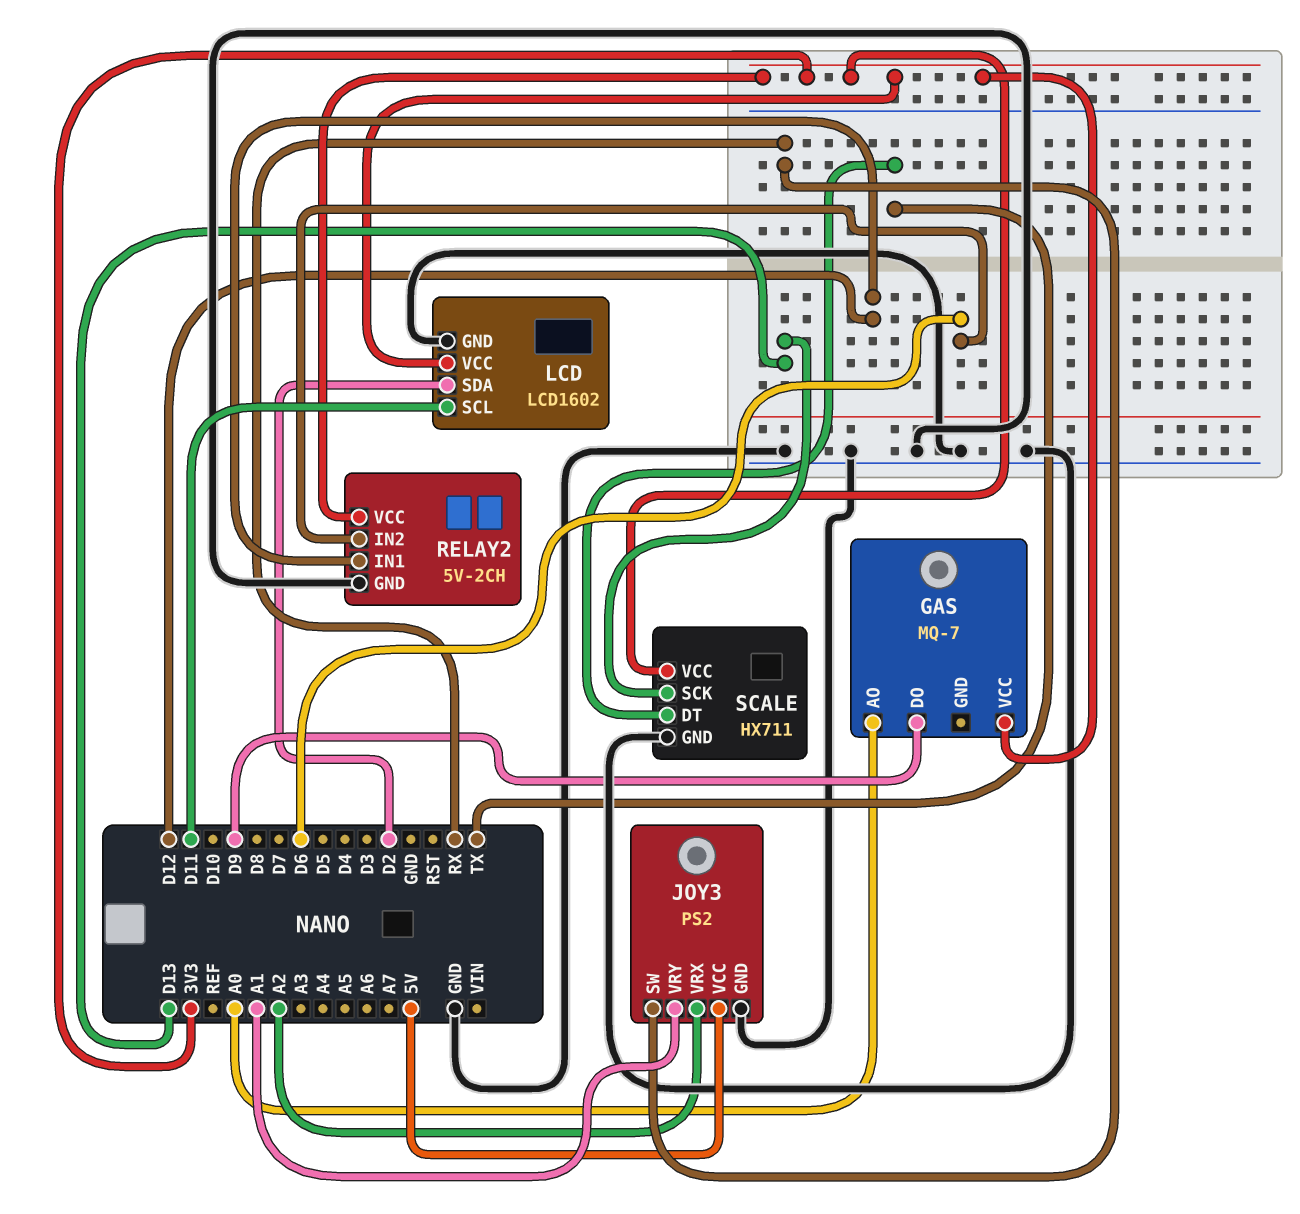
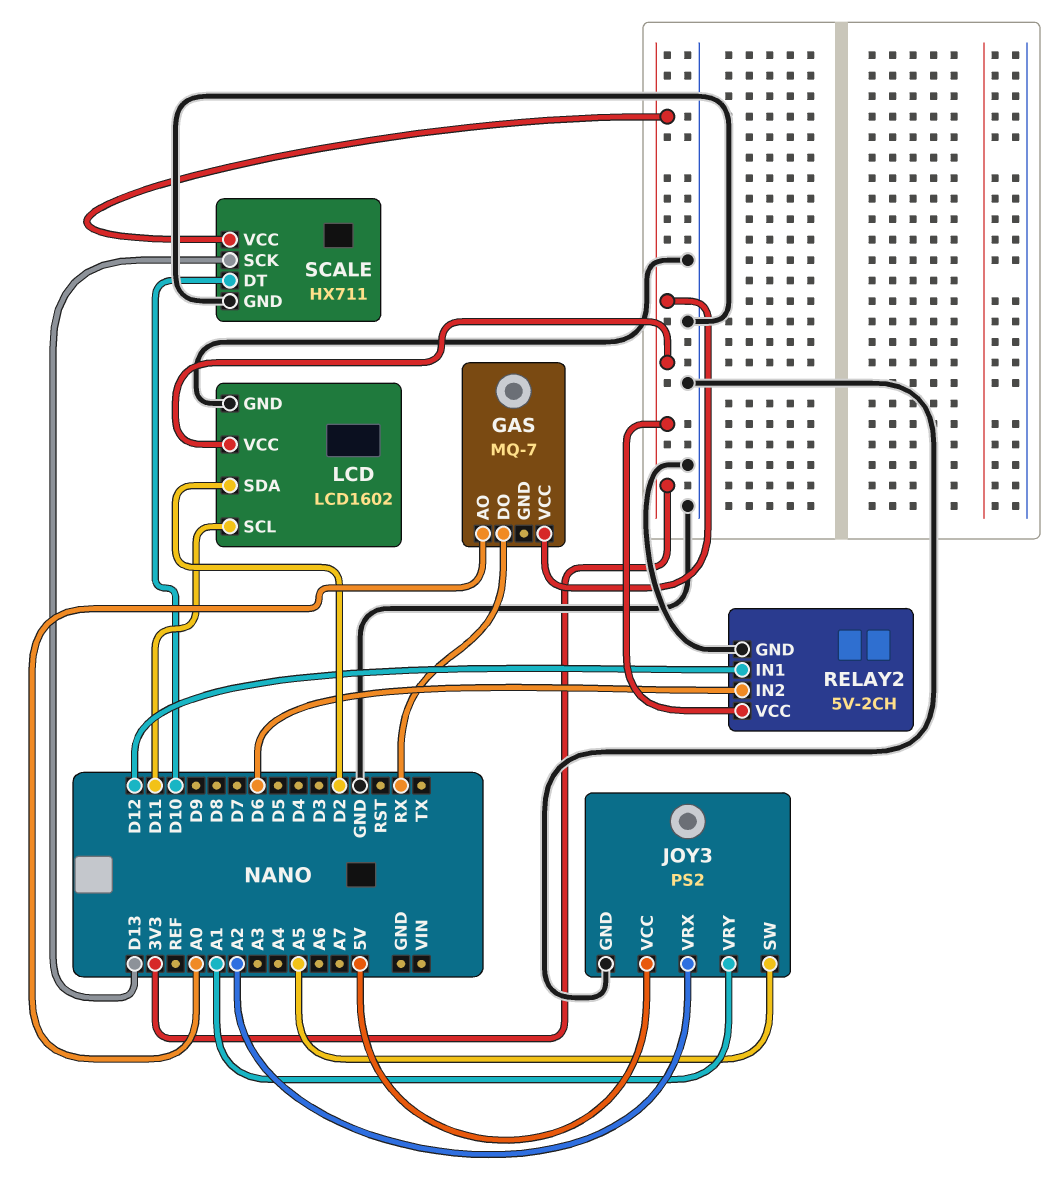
GAS pin DO: D9 -> RX
JOY3 pin SW: RX -> A5
SCALE pin DT: TX -> D10

